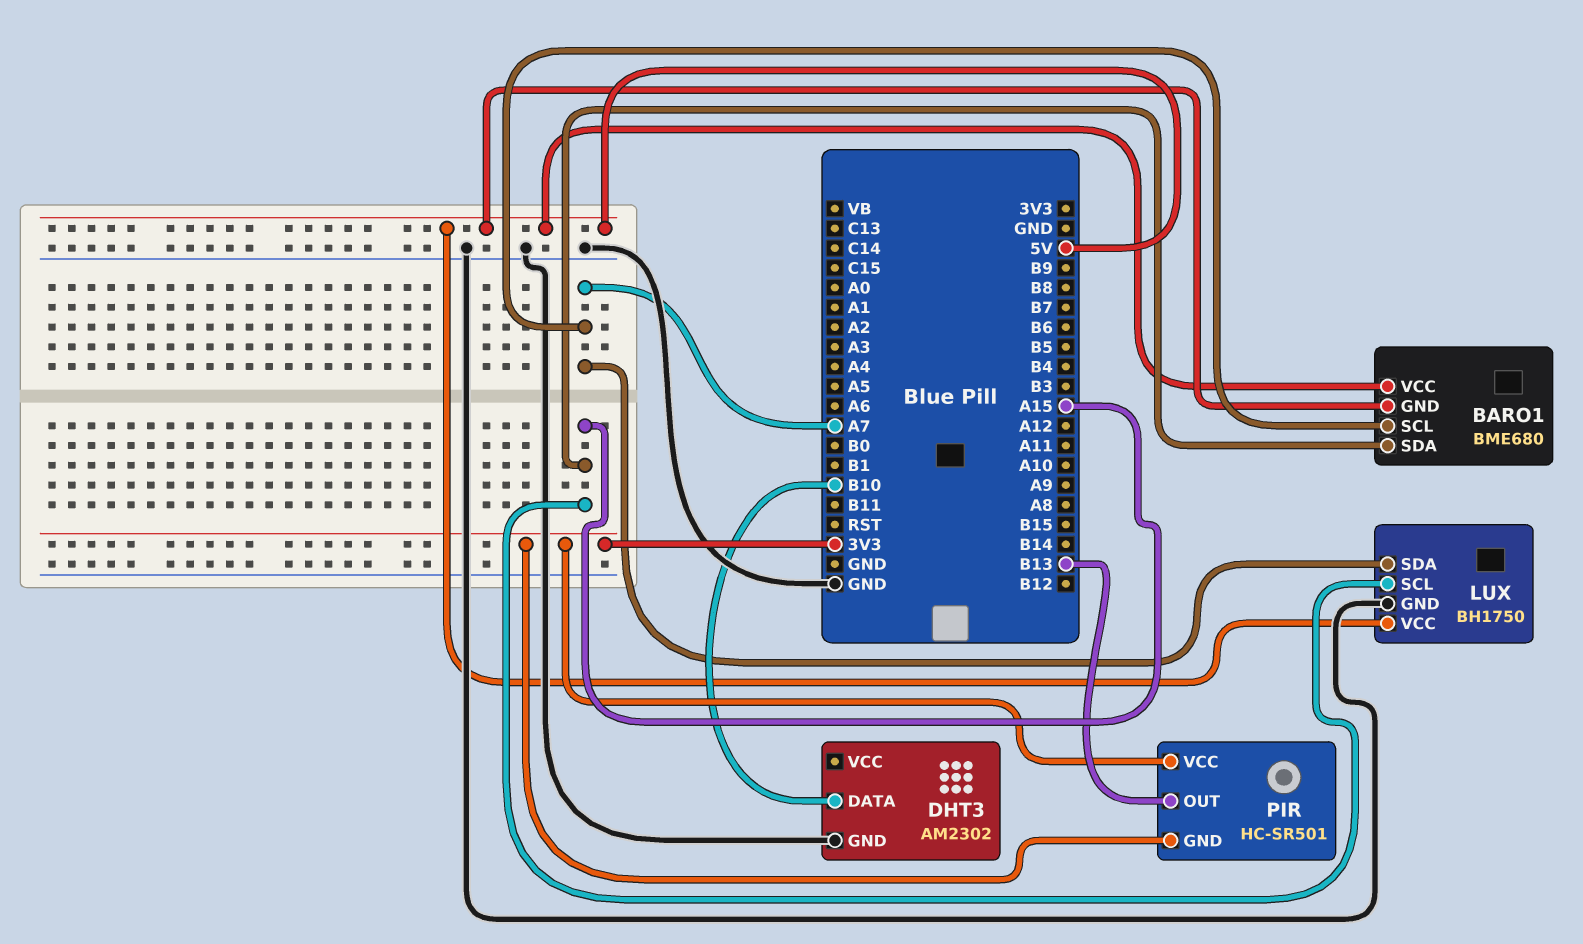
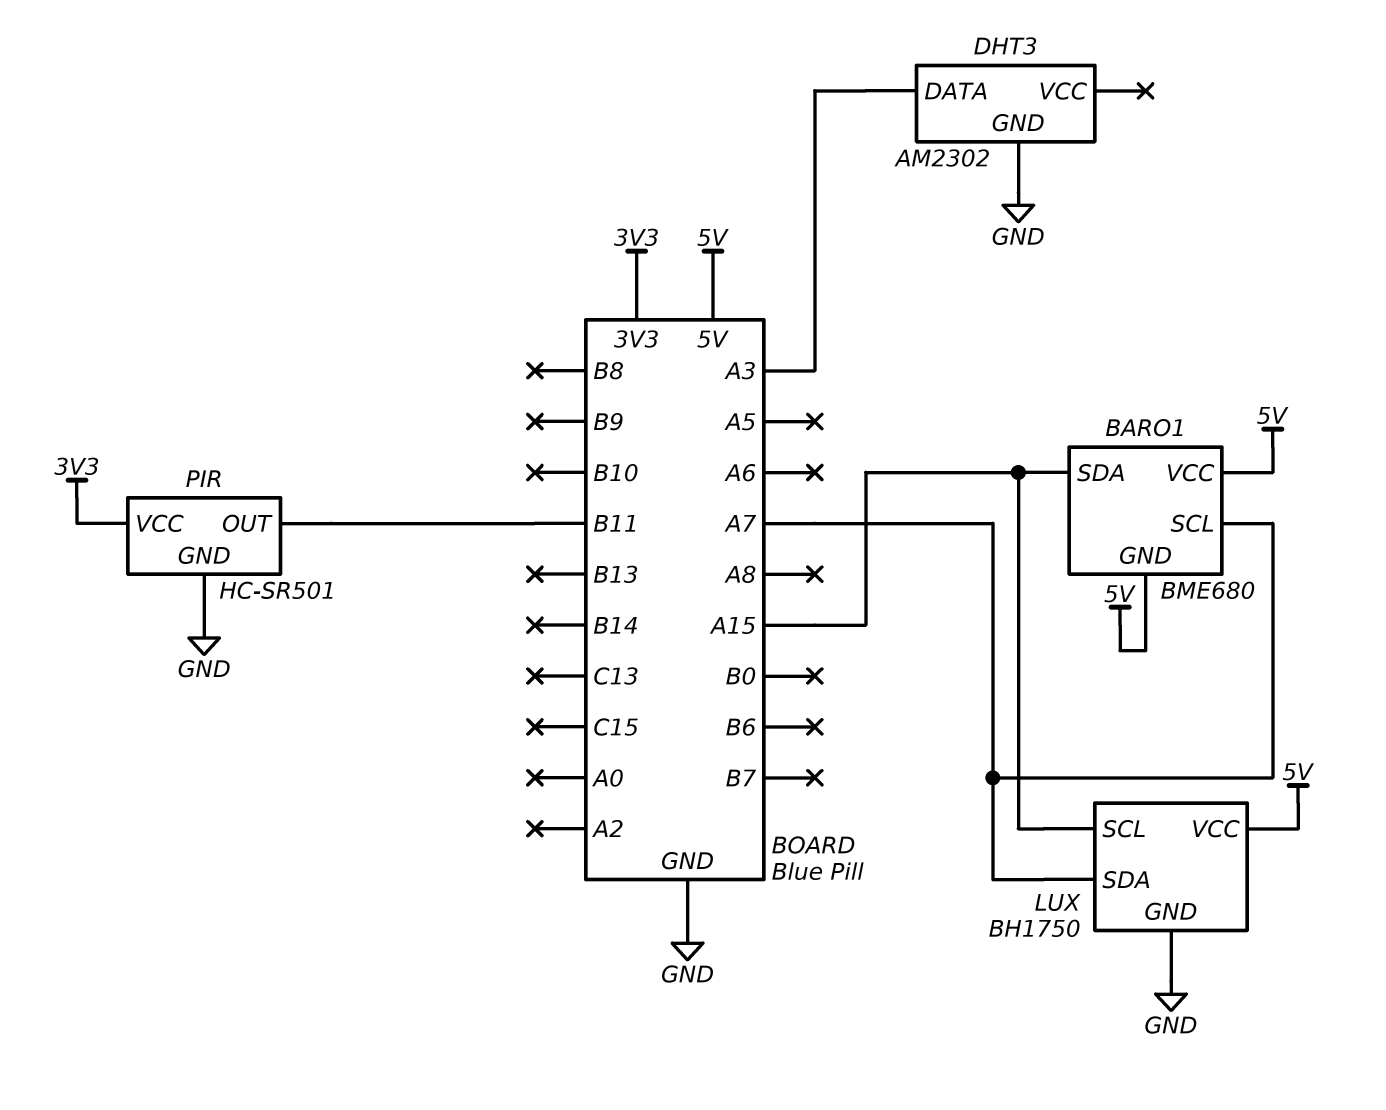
DHT3 pin DATA: B10 -> A3
PIR pin GND: 3V3 -> GND
PIR pin OUT: B13 -> B11

